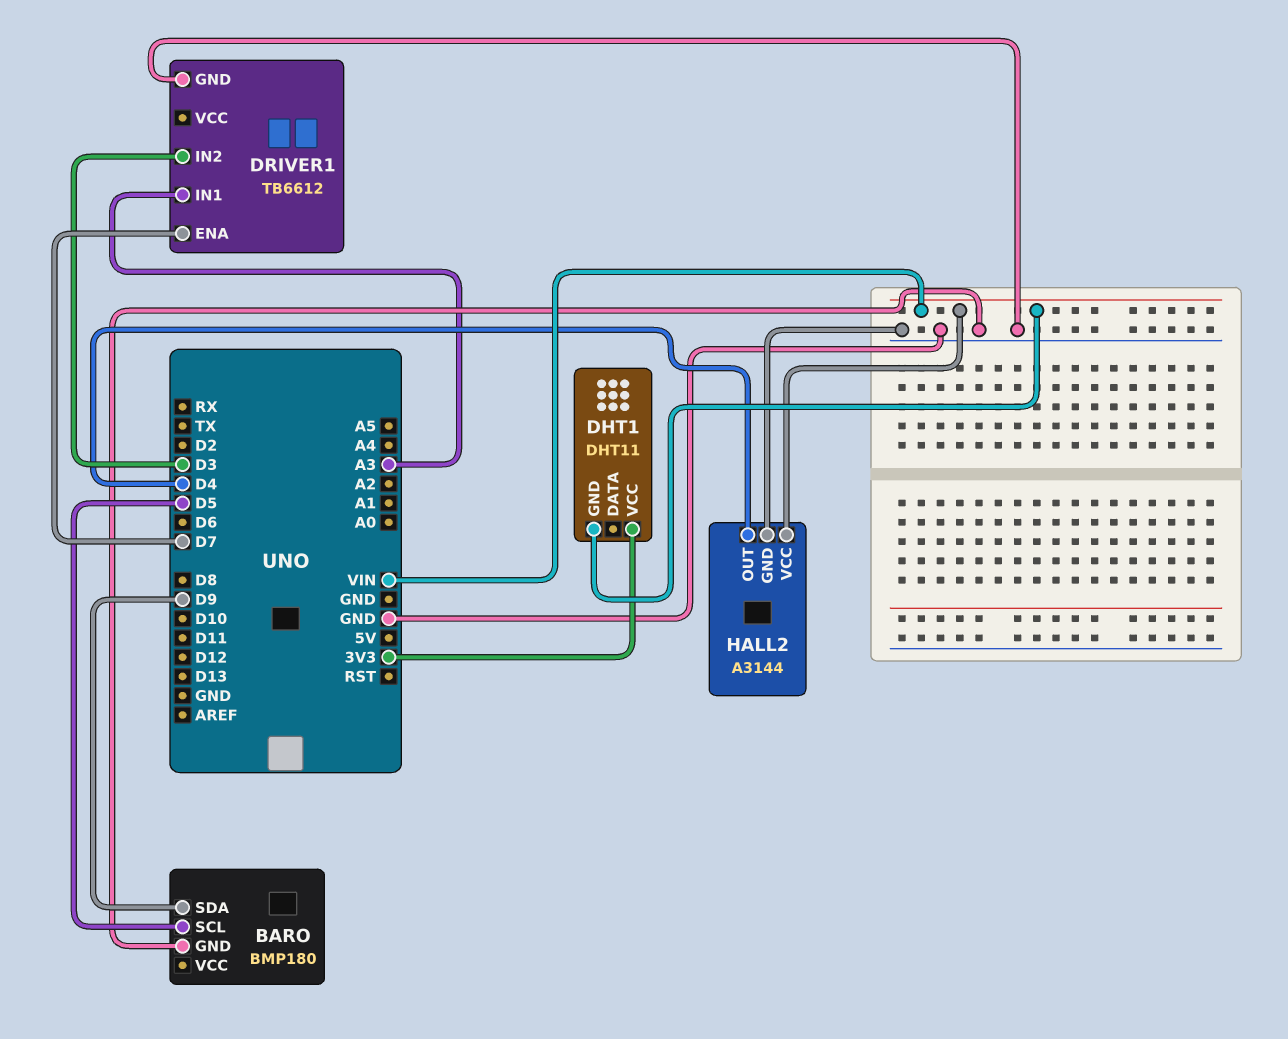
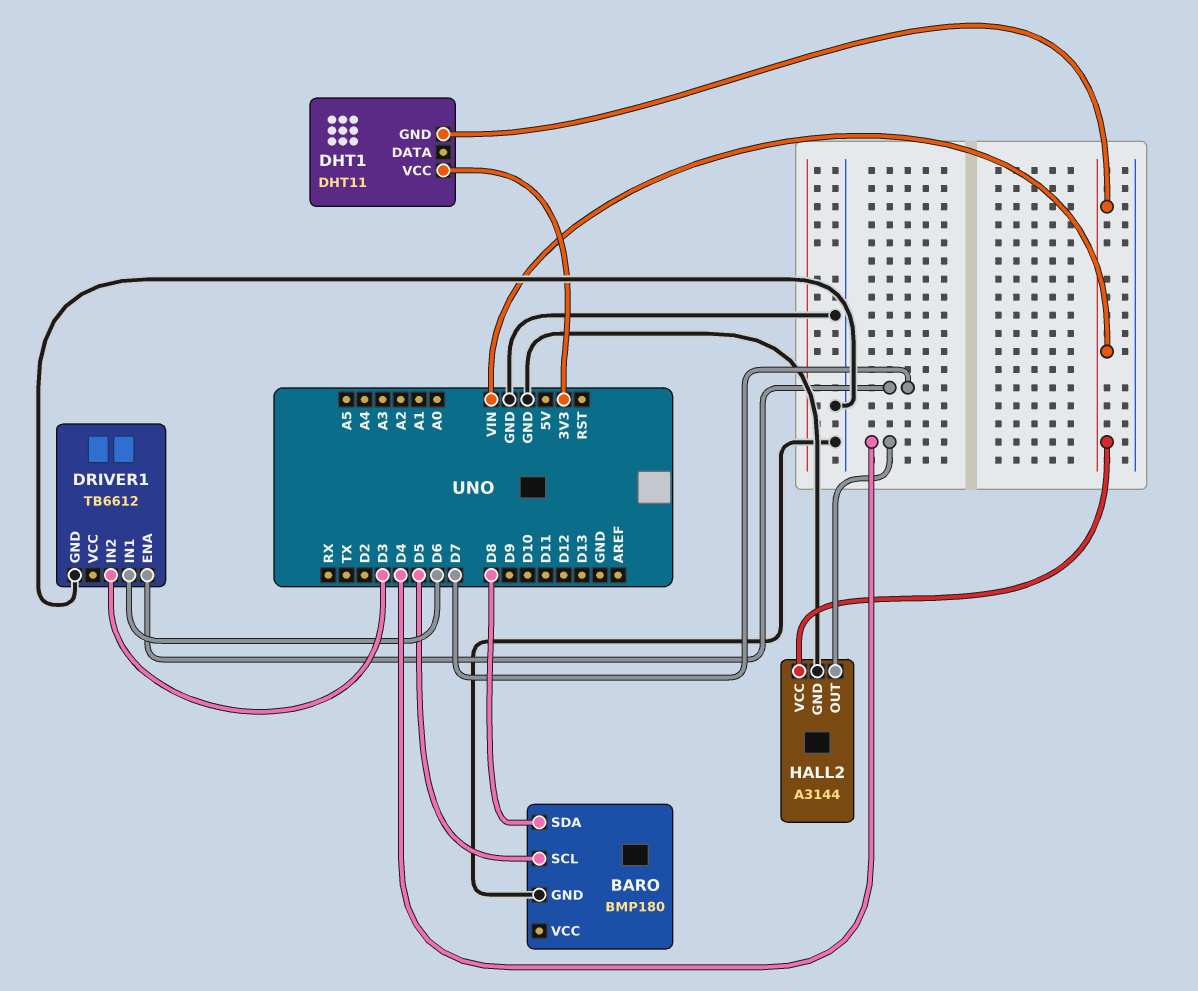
BARO pin SDA: D9 -> D8
DRIVER1 pin IN1: A3 -> D6

